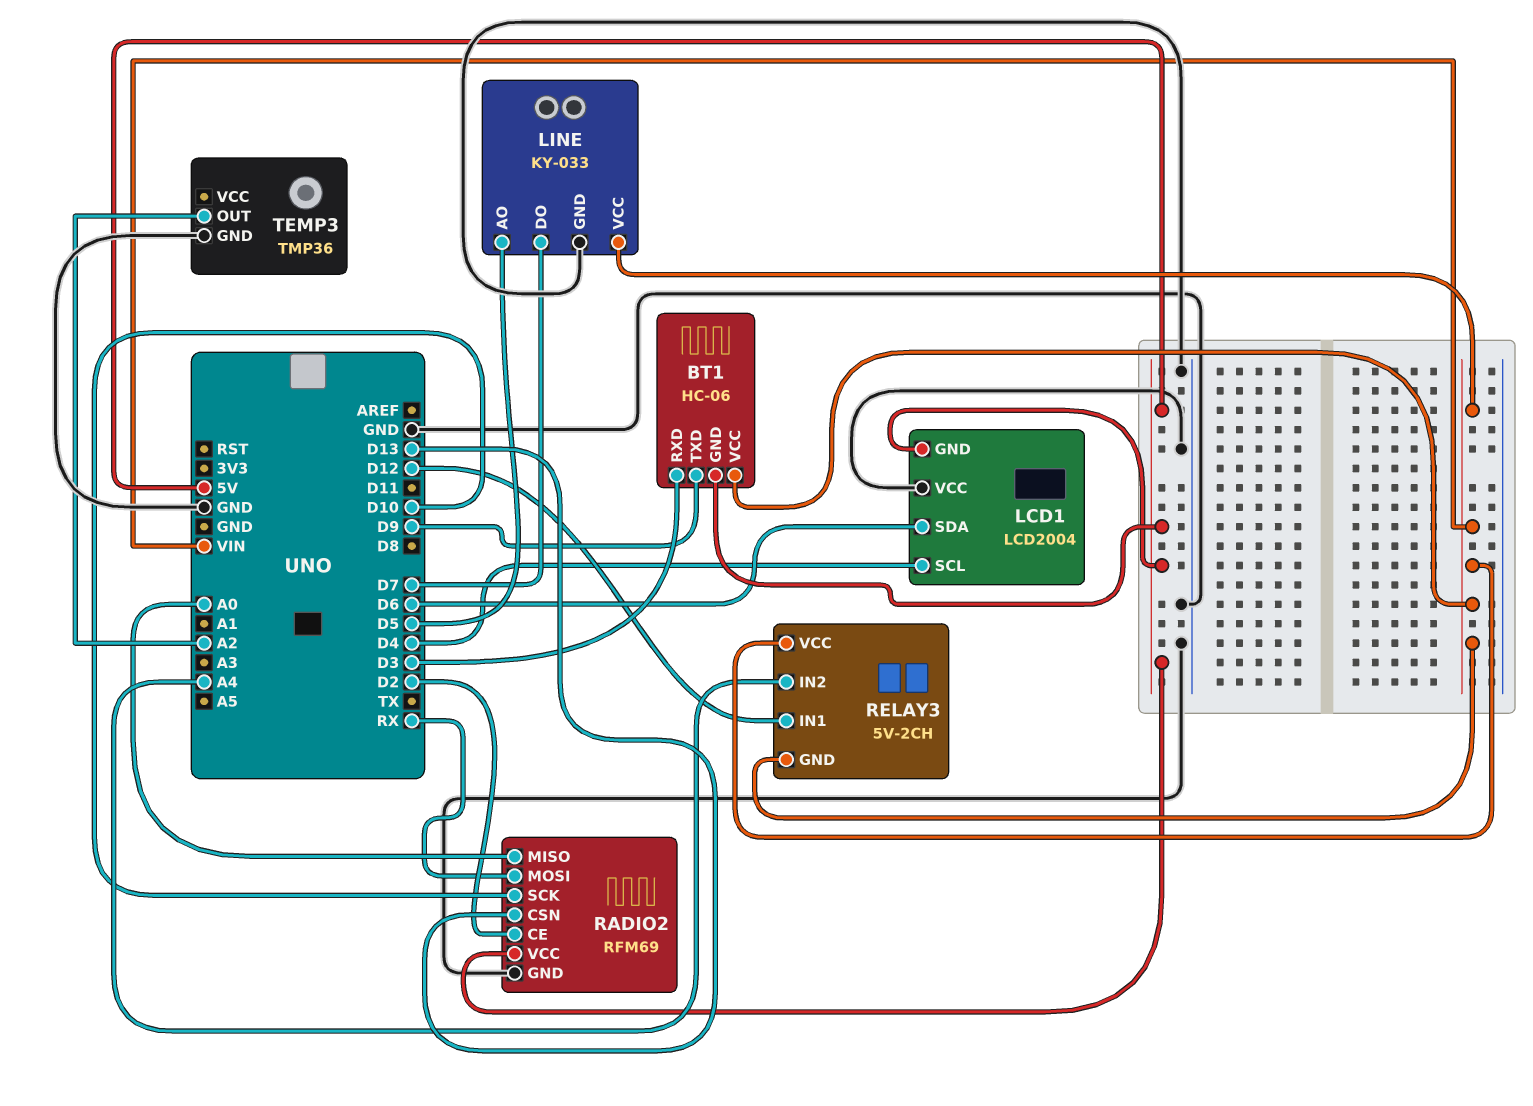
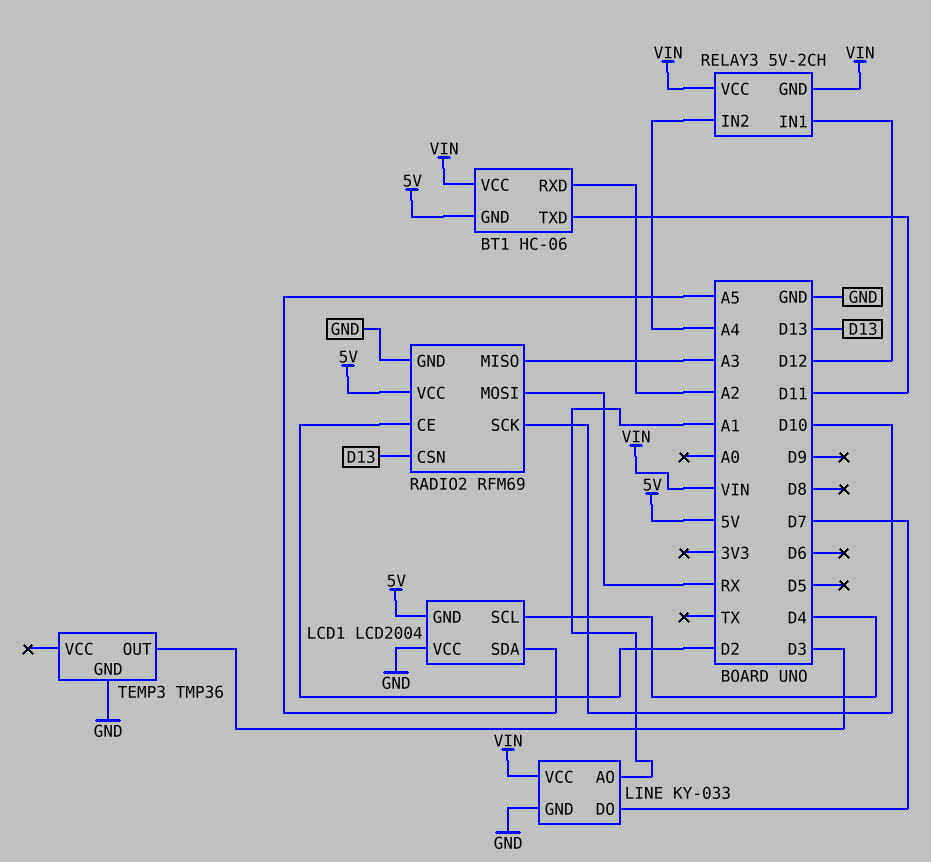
BT1 pin RXD: D3 -> A2
BT1 pin TXD: D9 -> D11
LCD1 pin SDA: D6 -> A5
LINE pin AO: D5 -> A1
RADIO2 pin MISO: A0 -> A3
TEMP3 pin OUT: A2 -> D3

